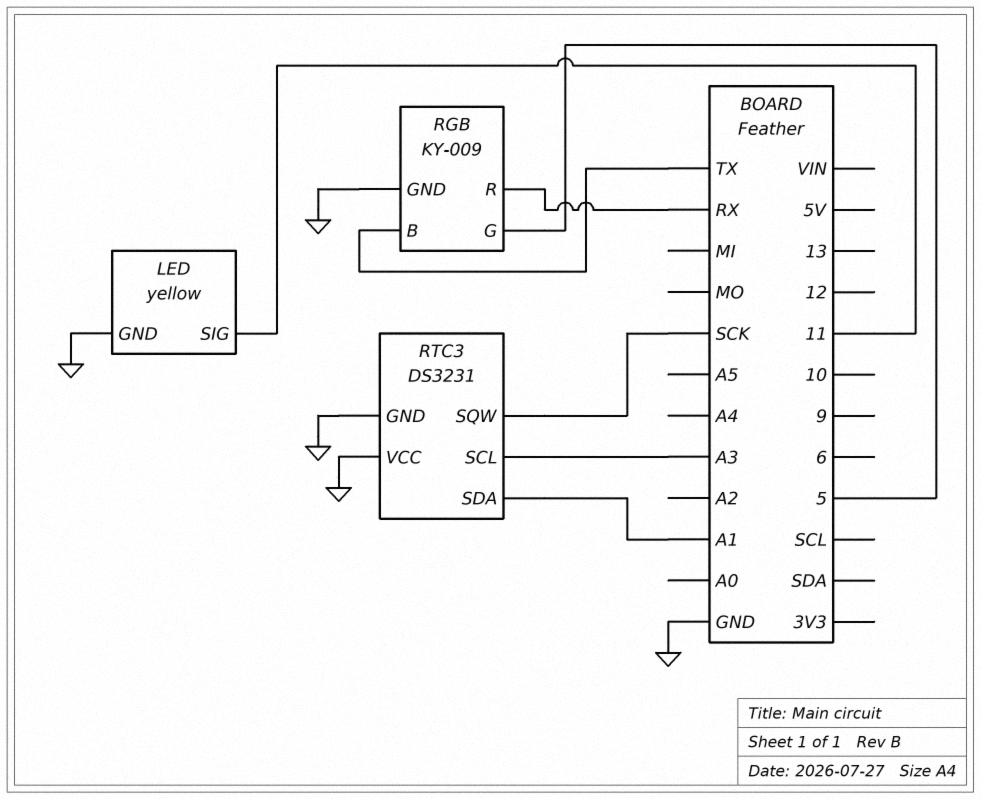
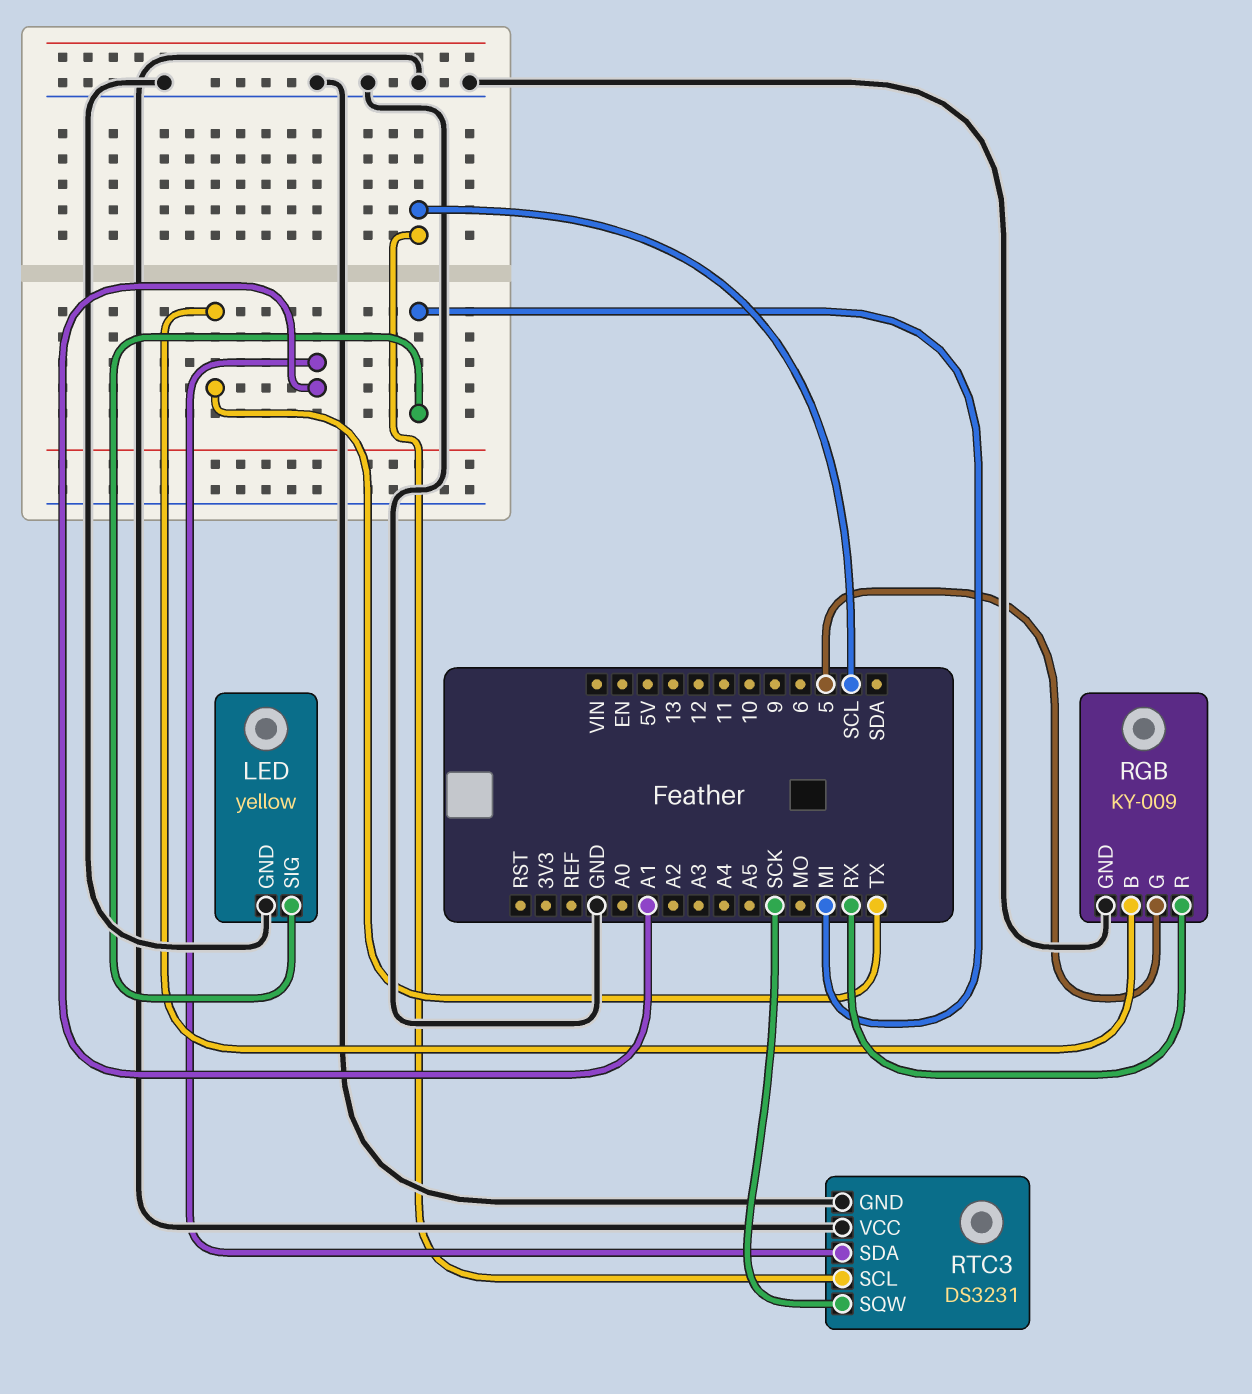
LED pin SIG: 11 -> MI
RTC3 pin SCL: A3 -> SCL

